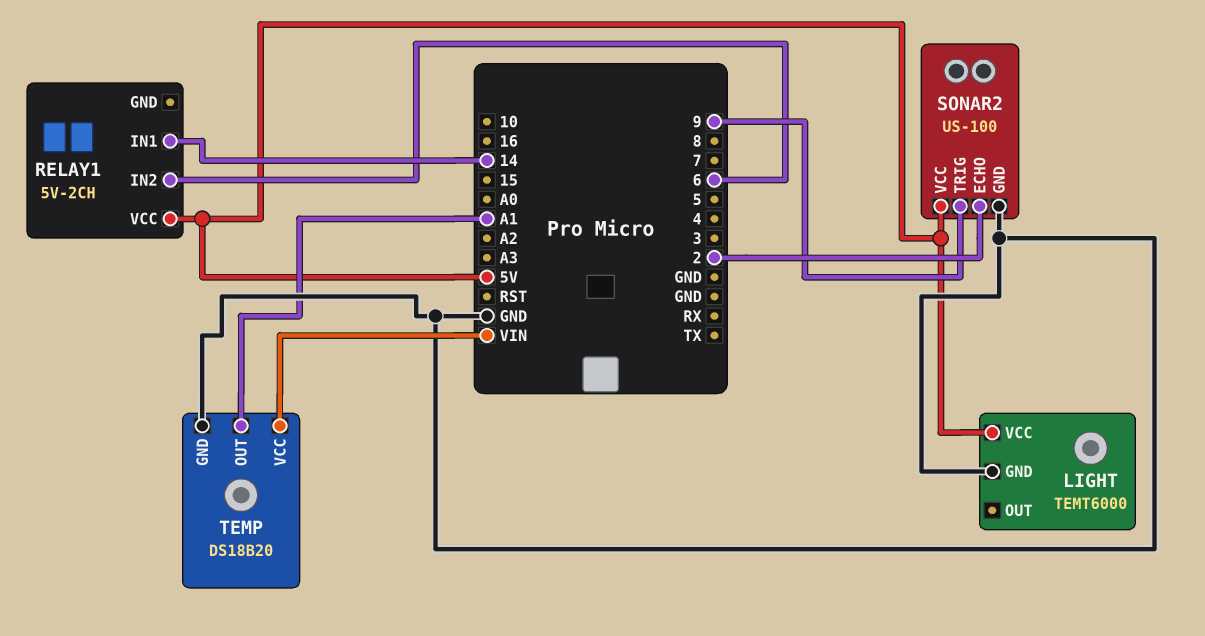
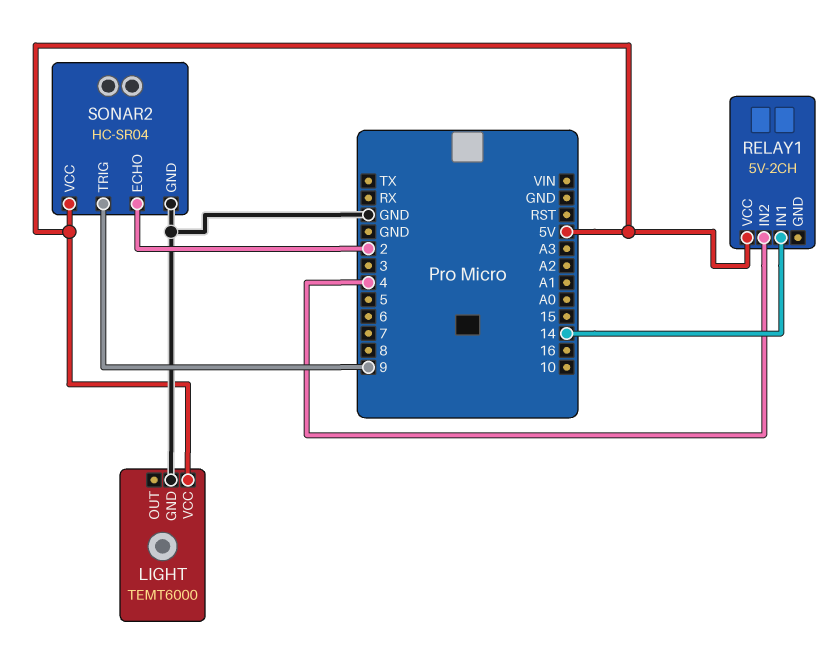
RELAY1 pin IN2: 6 -> 4
SONAR2: US-100 -> HC-SR04
TEMP: DS18B20 -> none
TEMP pin GND: GND -> none
TEMP pin OUT: A1 -> none
TEMP pin VCC: VIN -> none

